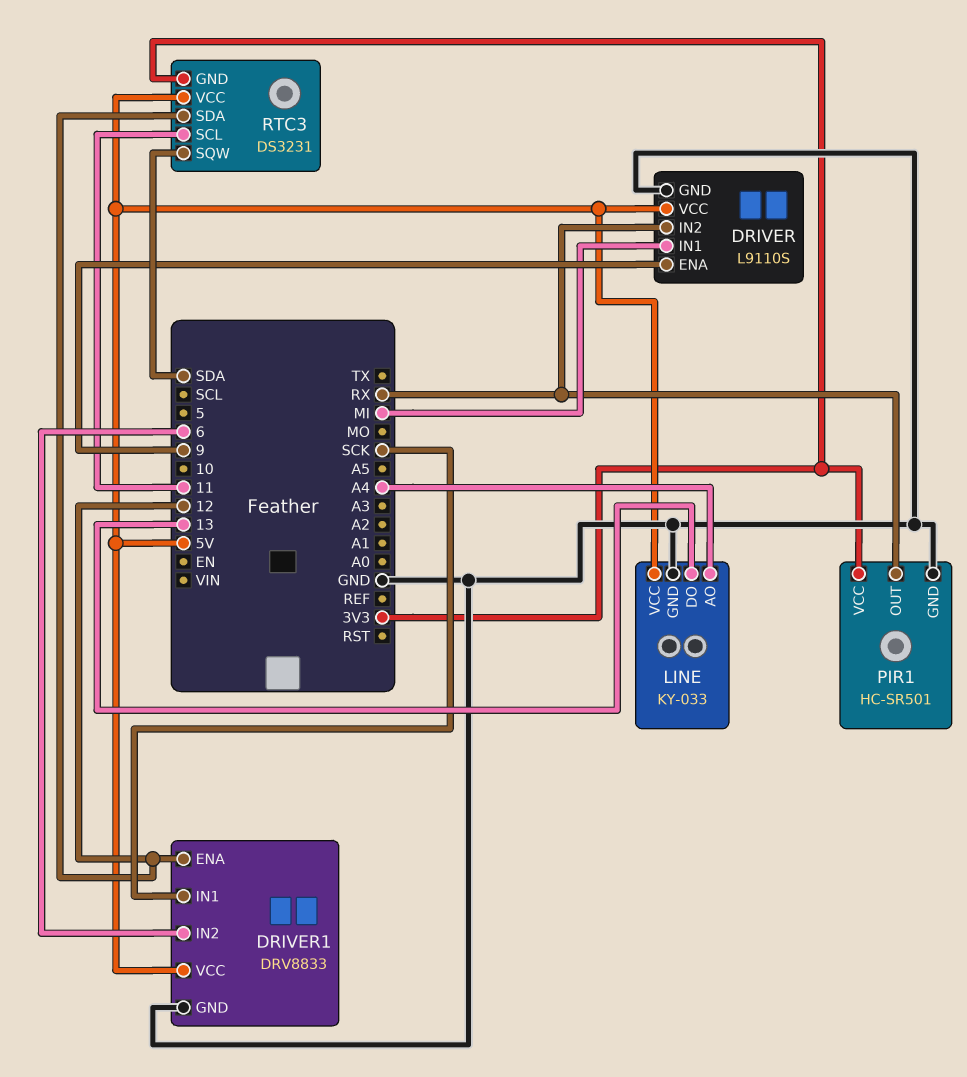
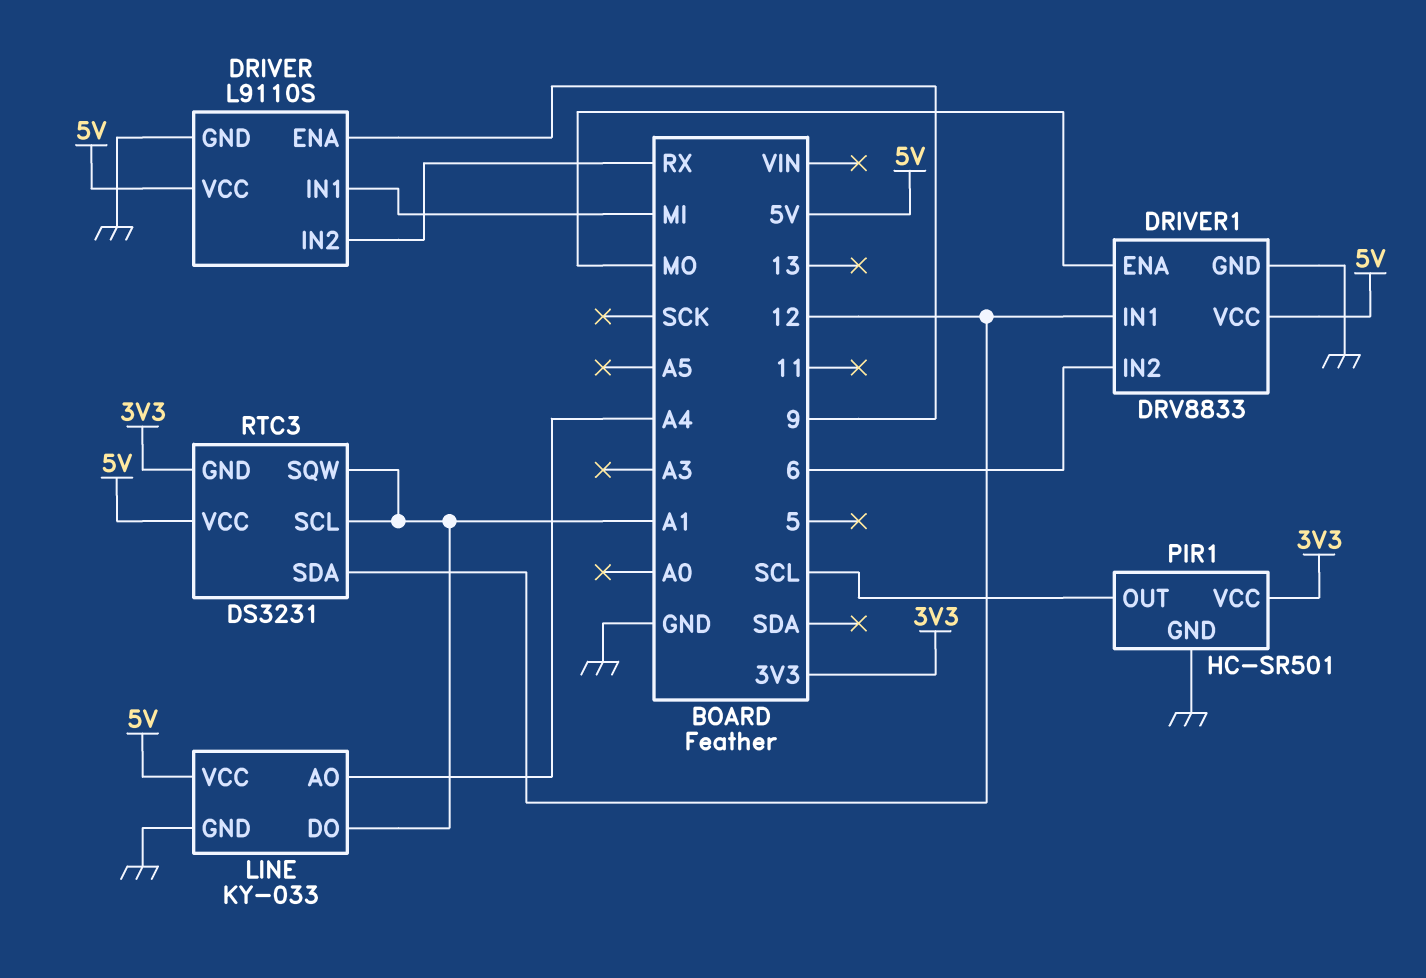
DRIVER1 pin ENA: 12 -> MO
DRIVER1 pin IN1: SCK -> 12
LINE pin DO: 13 -> A1
PIR1 pin OUT: RX -> SCL
RTC3 pin SCL: 11 -> A1
RTC3 pin SQW: SDA -> A1

